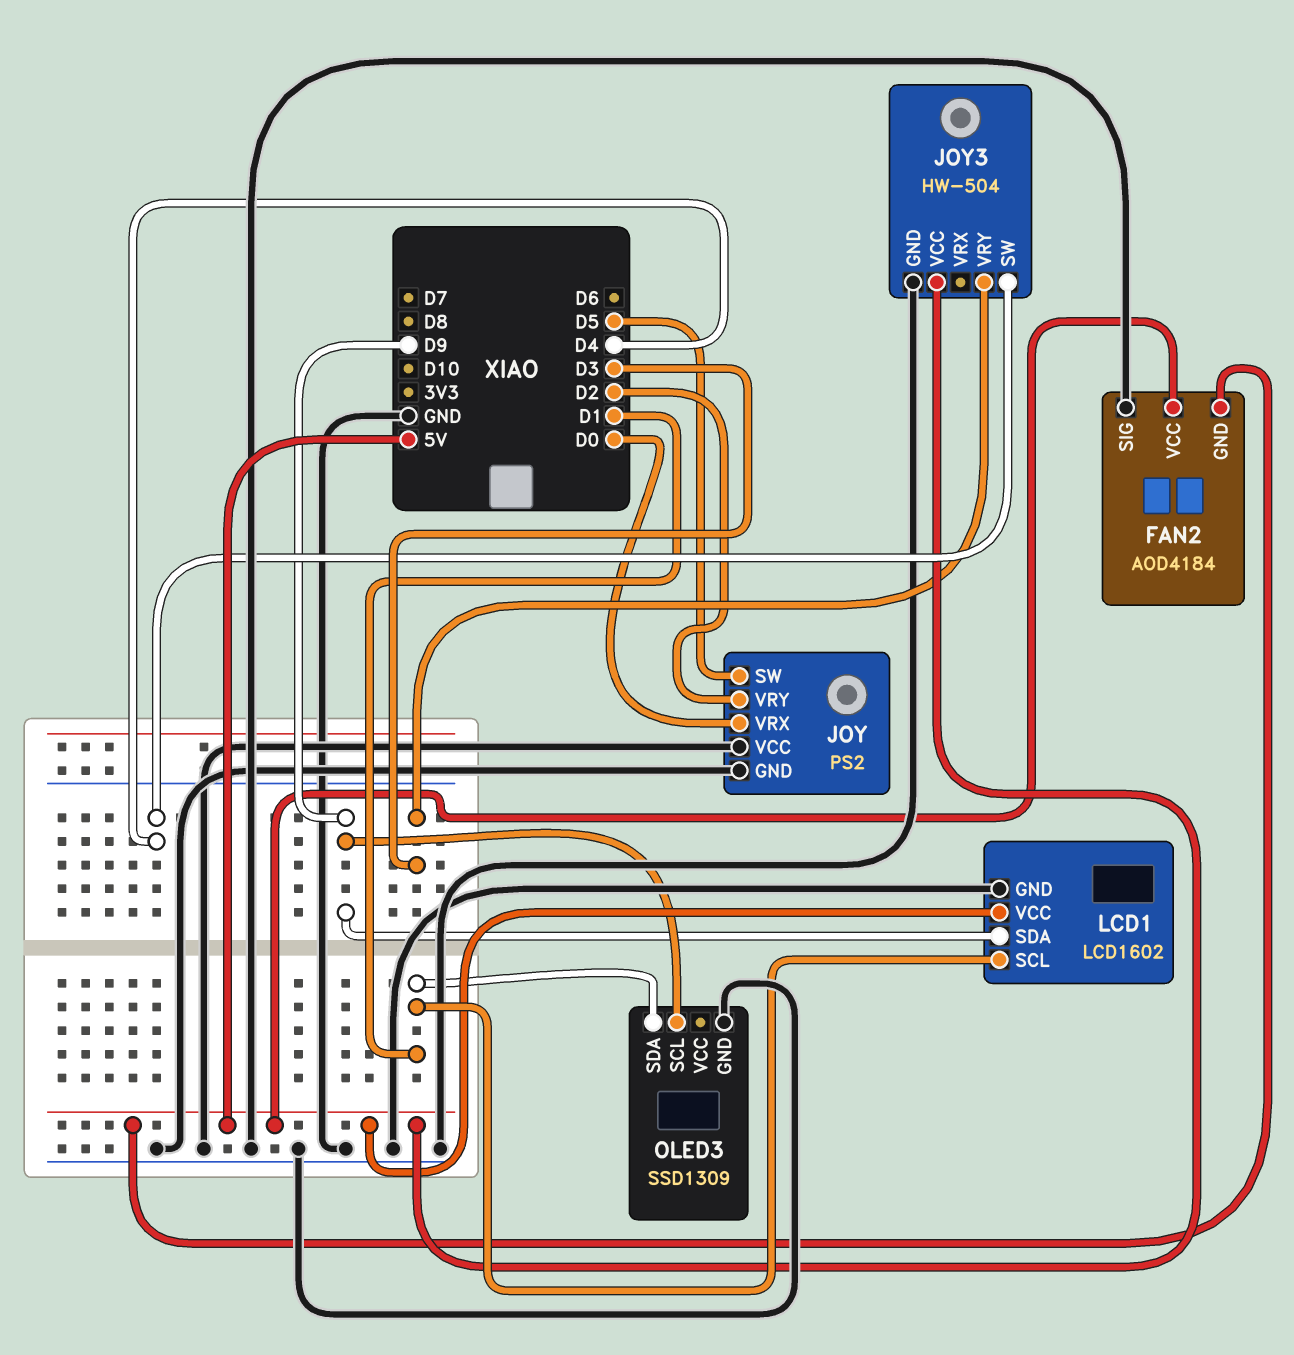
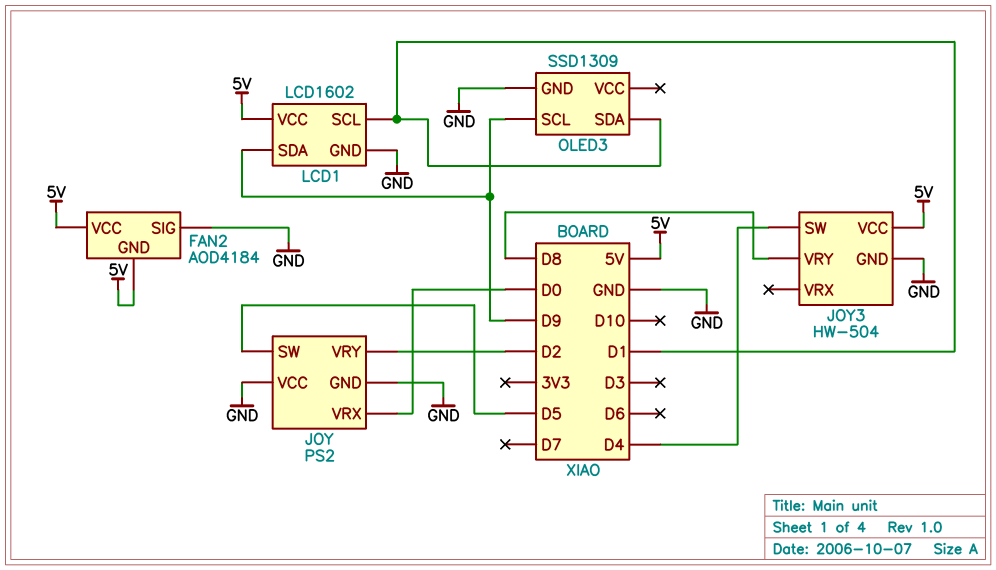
JOY3 pin VRY: D3 -> D8

